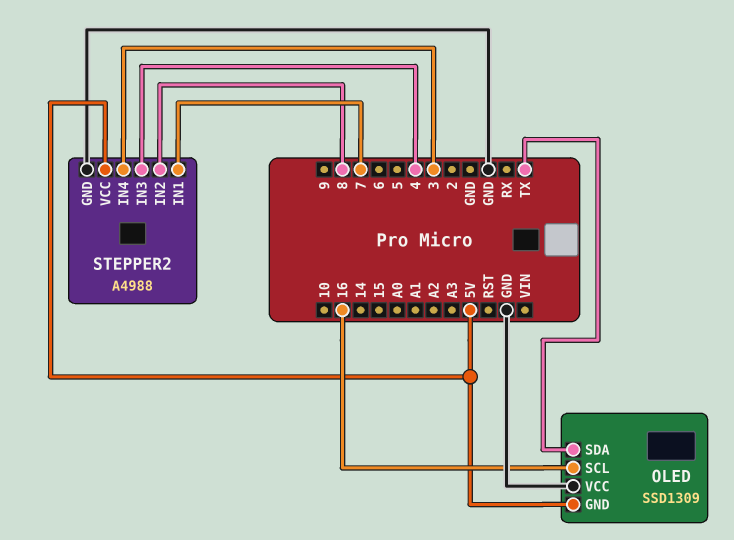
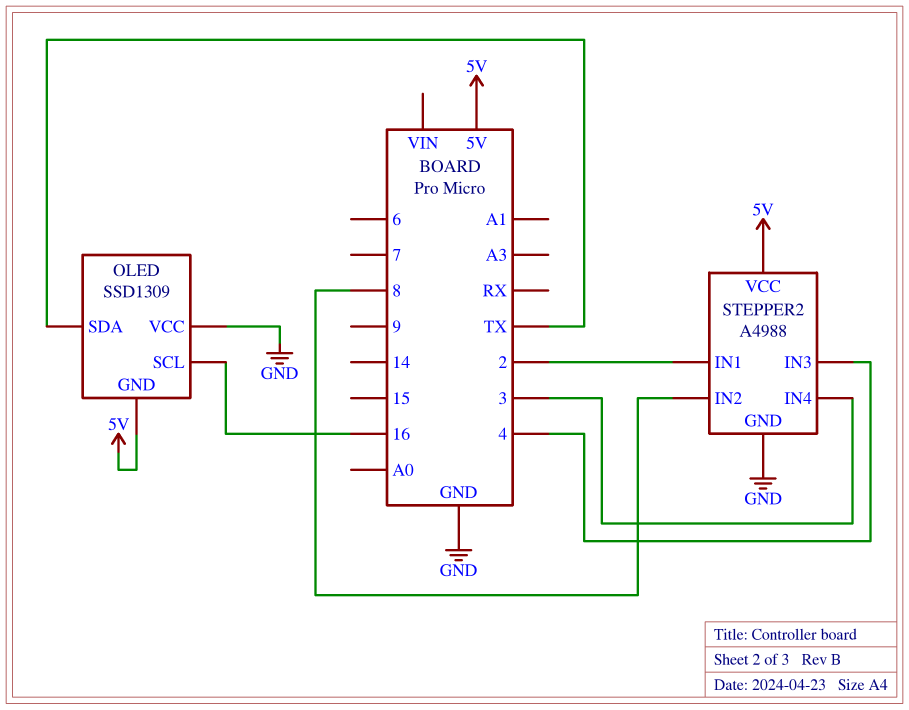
STEPPER2 pin IN1: 7 -> 2

